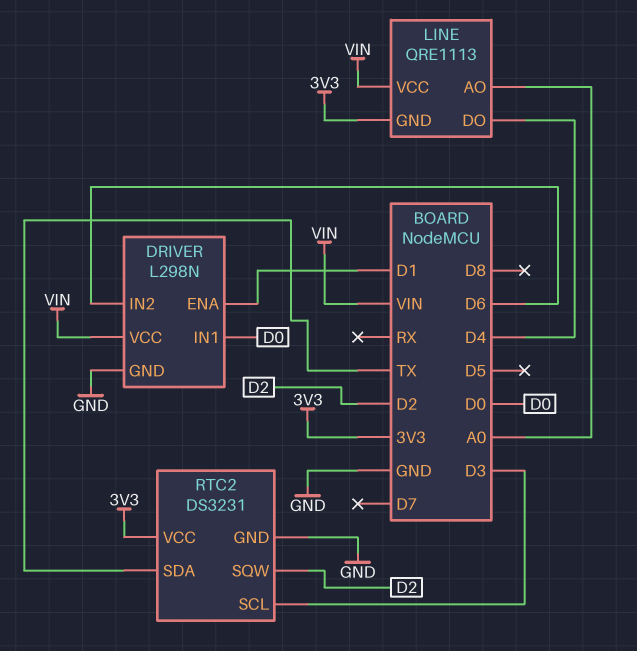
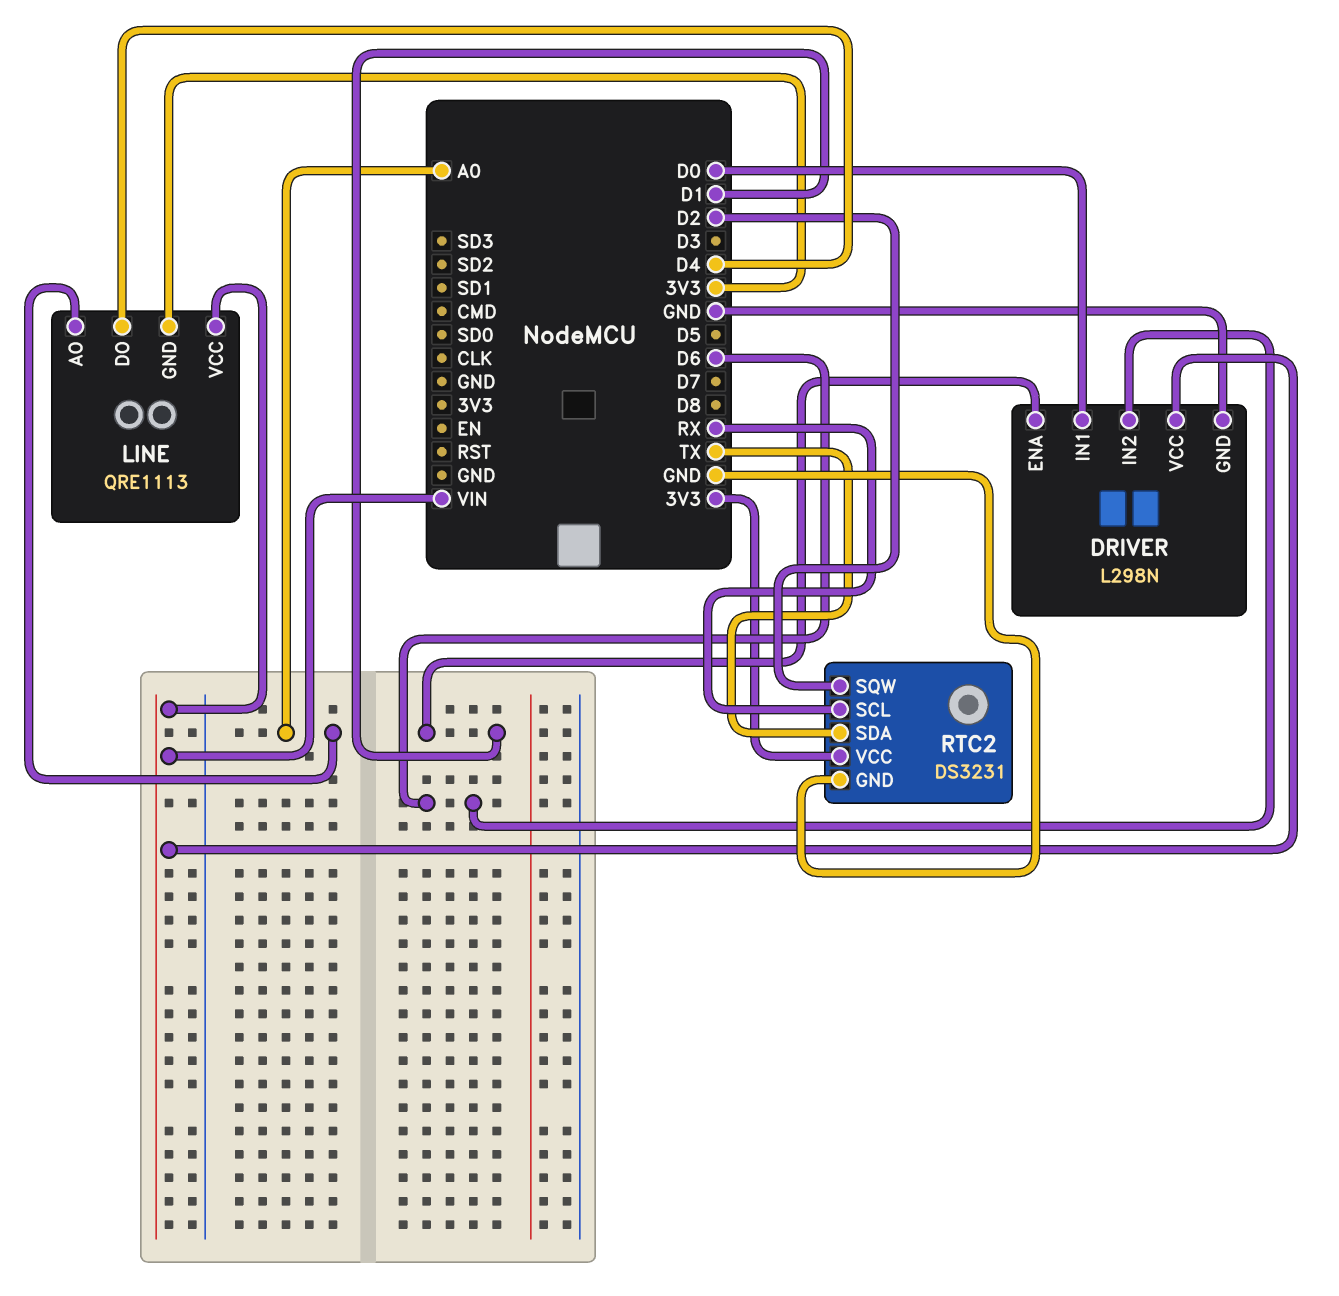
RTC2 pin SCL: D3 -> RX

